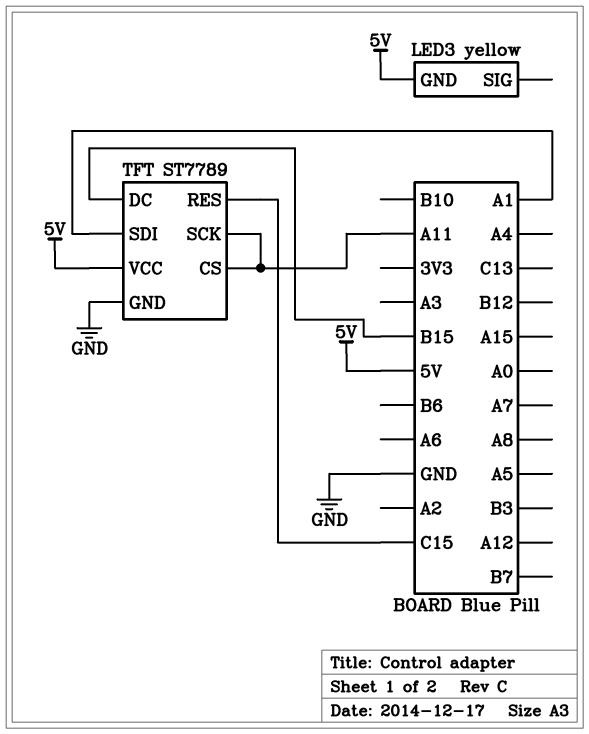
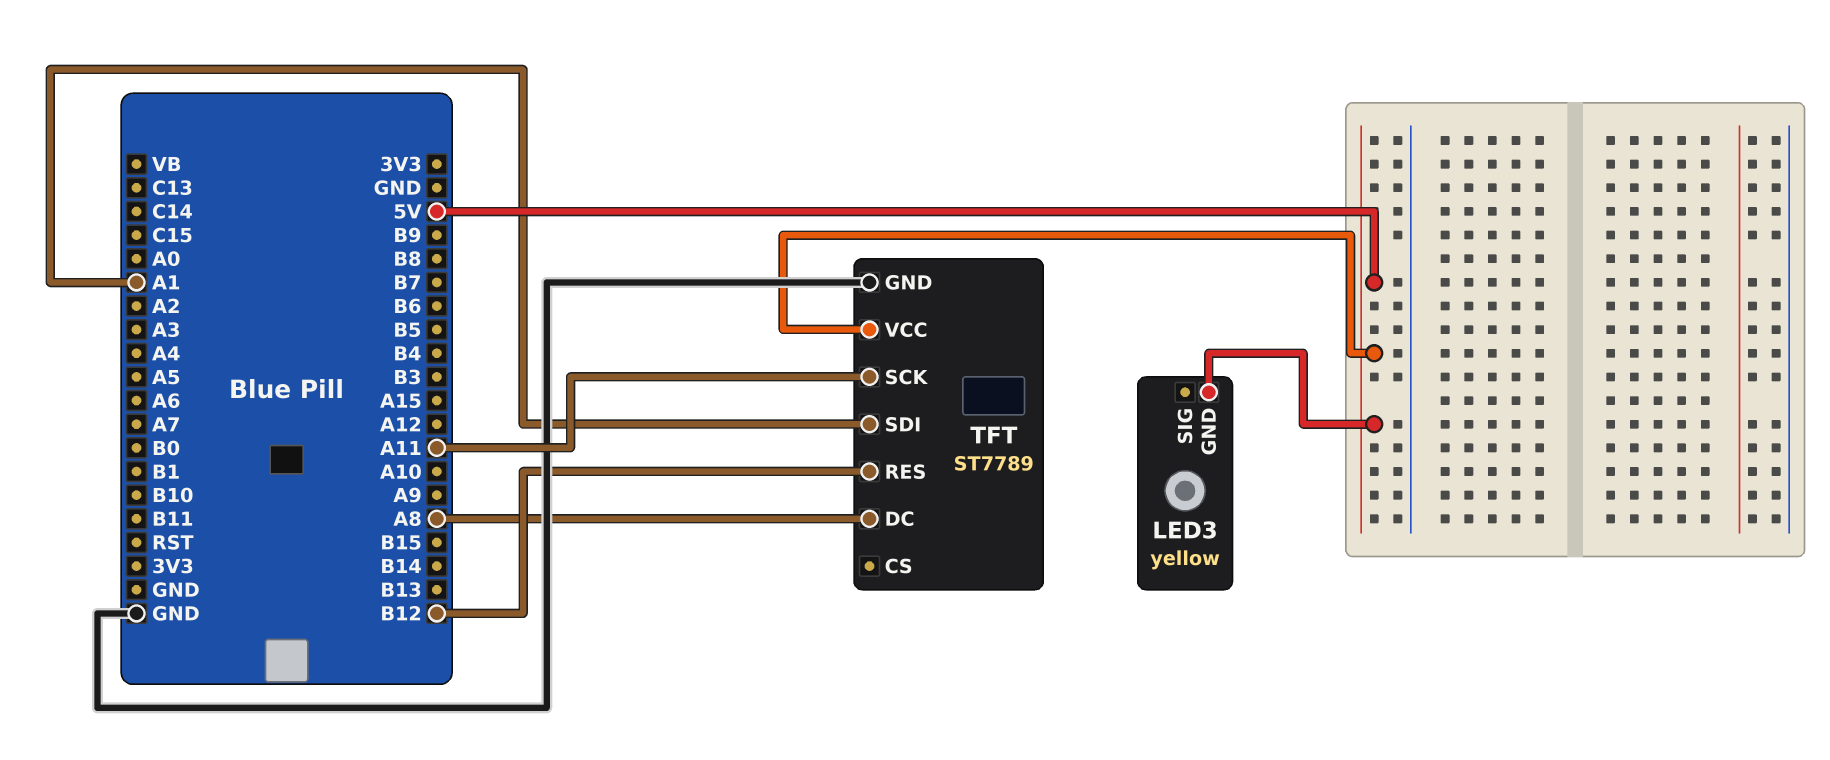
TFT pin CS: A11 -> none
TFT pin DC: B15 -> A8
TFT pin RES: C15 -> B12

